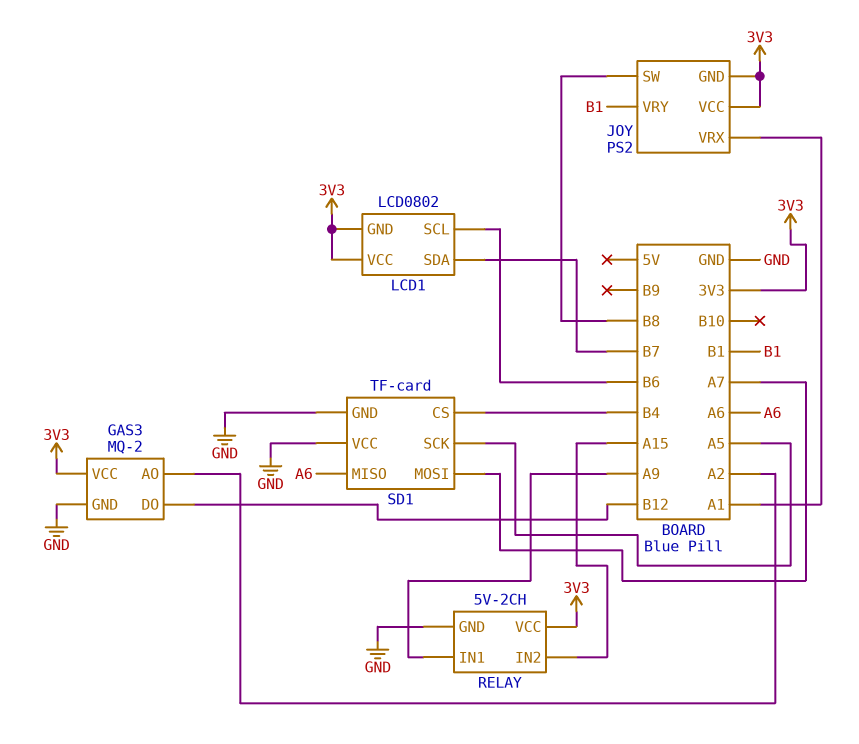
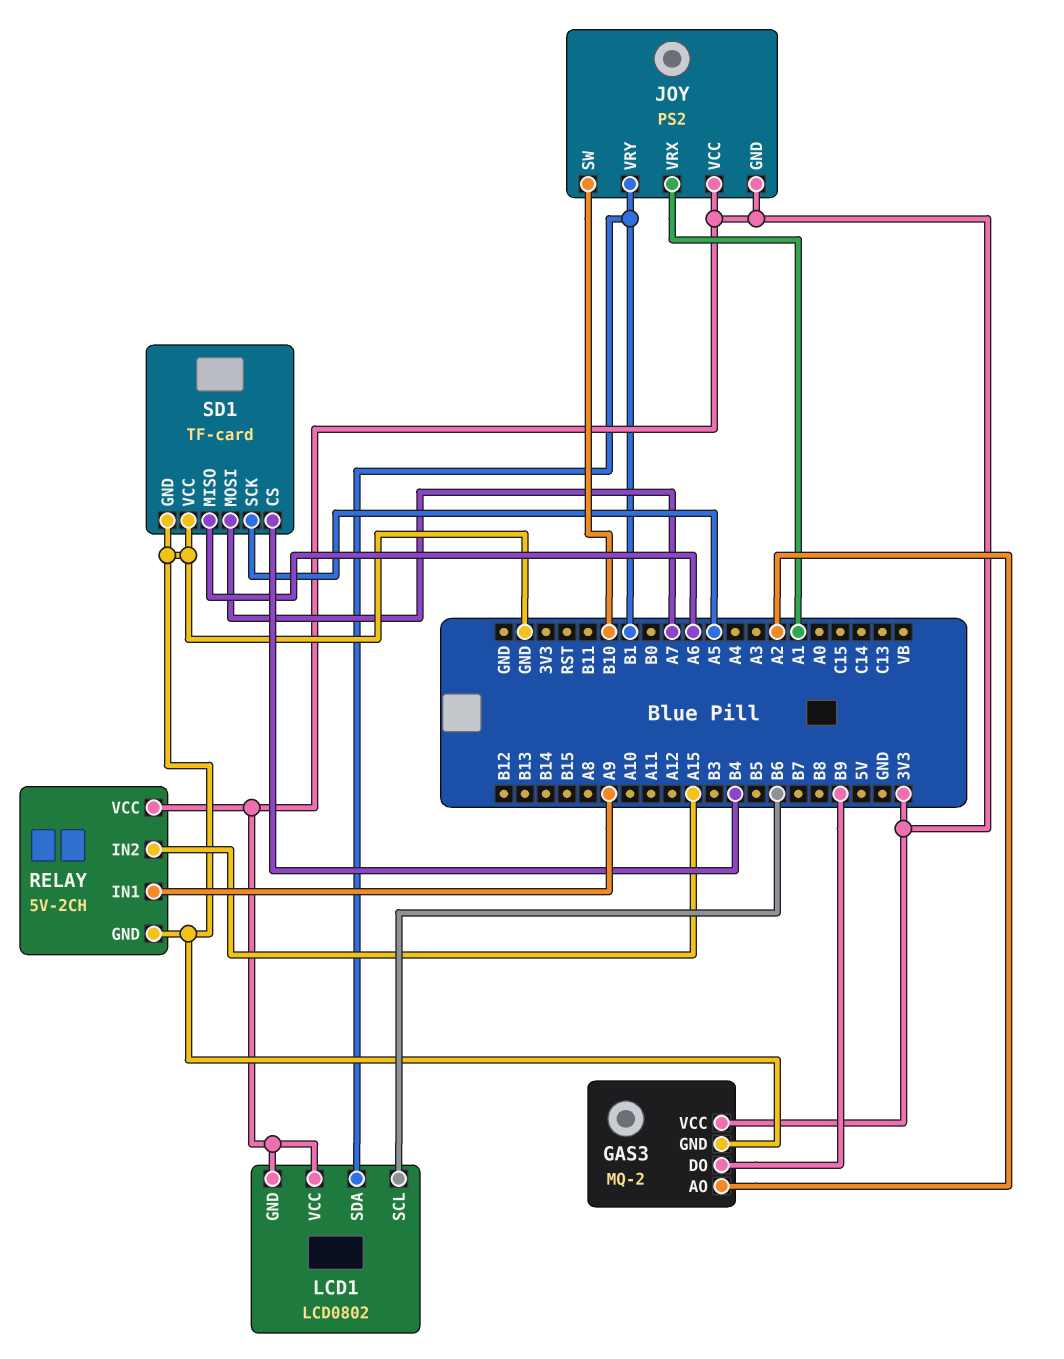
GAS3 pin DO: B12 -> B9
JOY pin SW: B8 -> B10
LCD1 pin SDA: B7 -> B1

